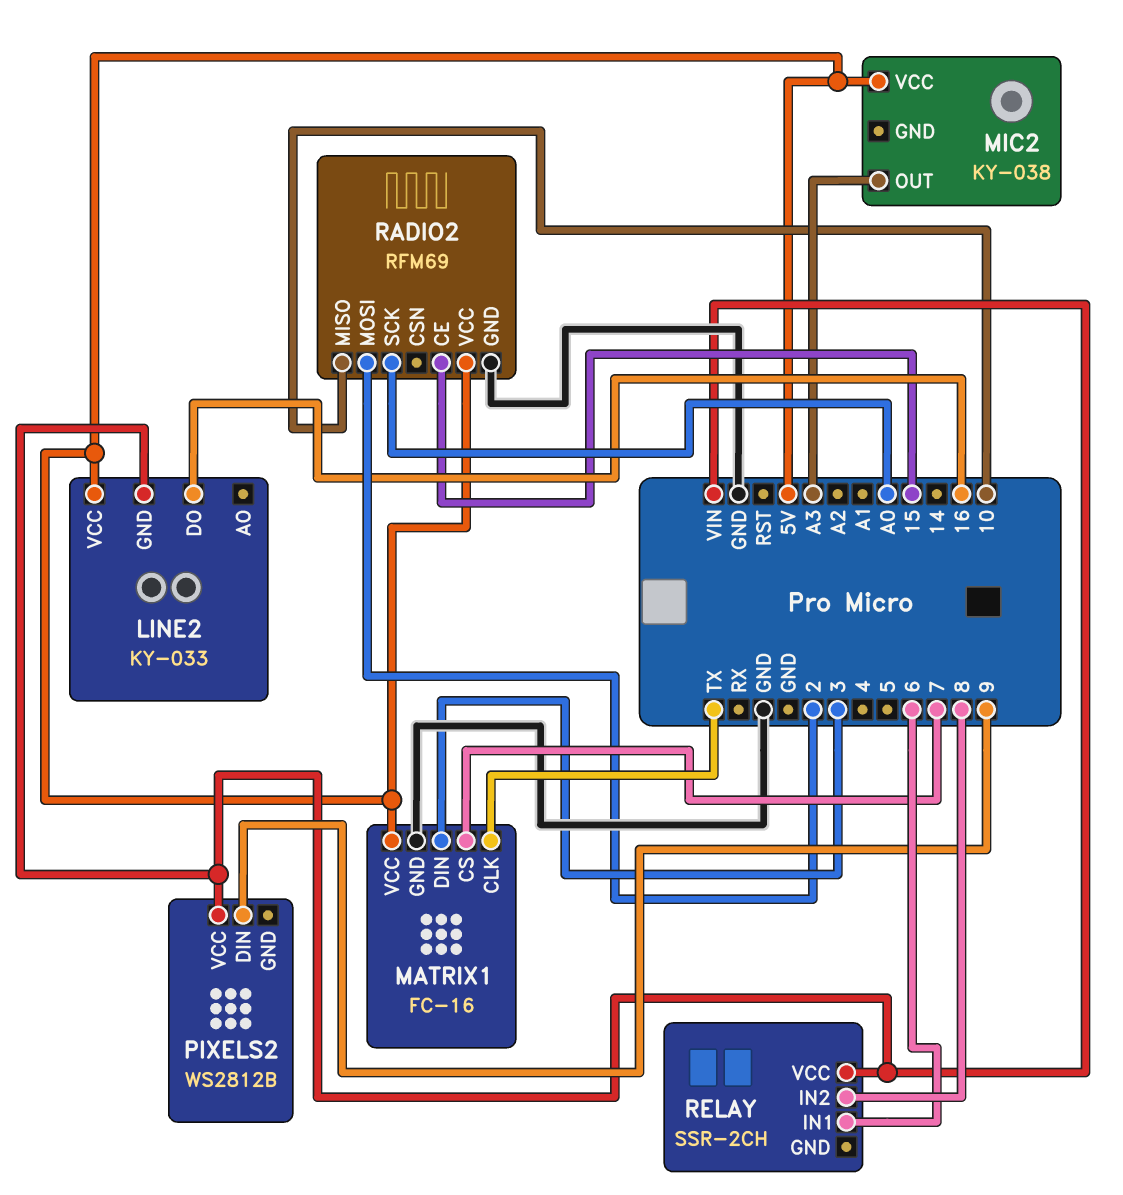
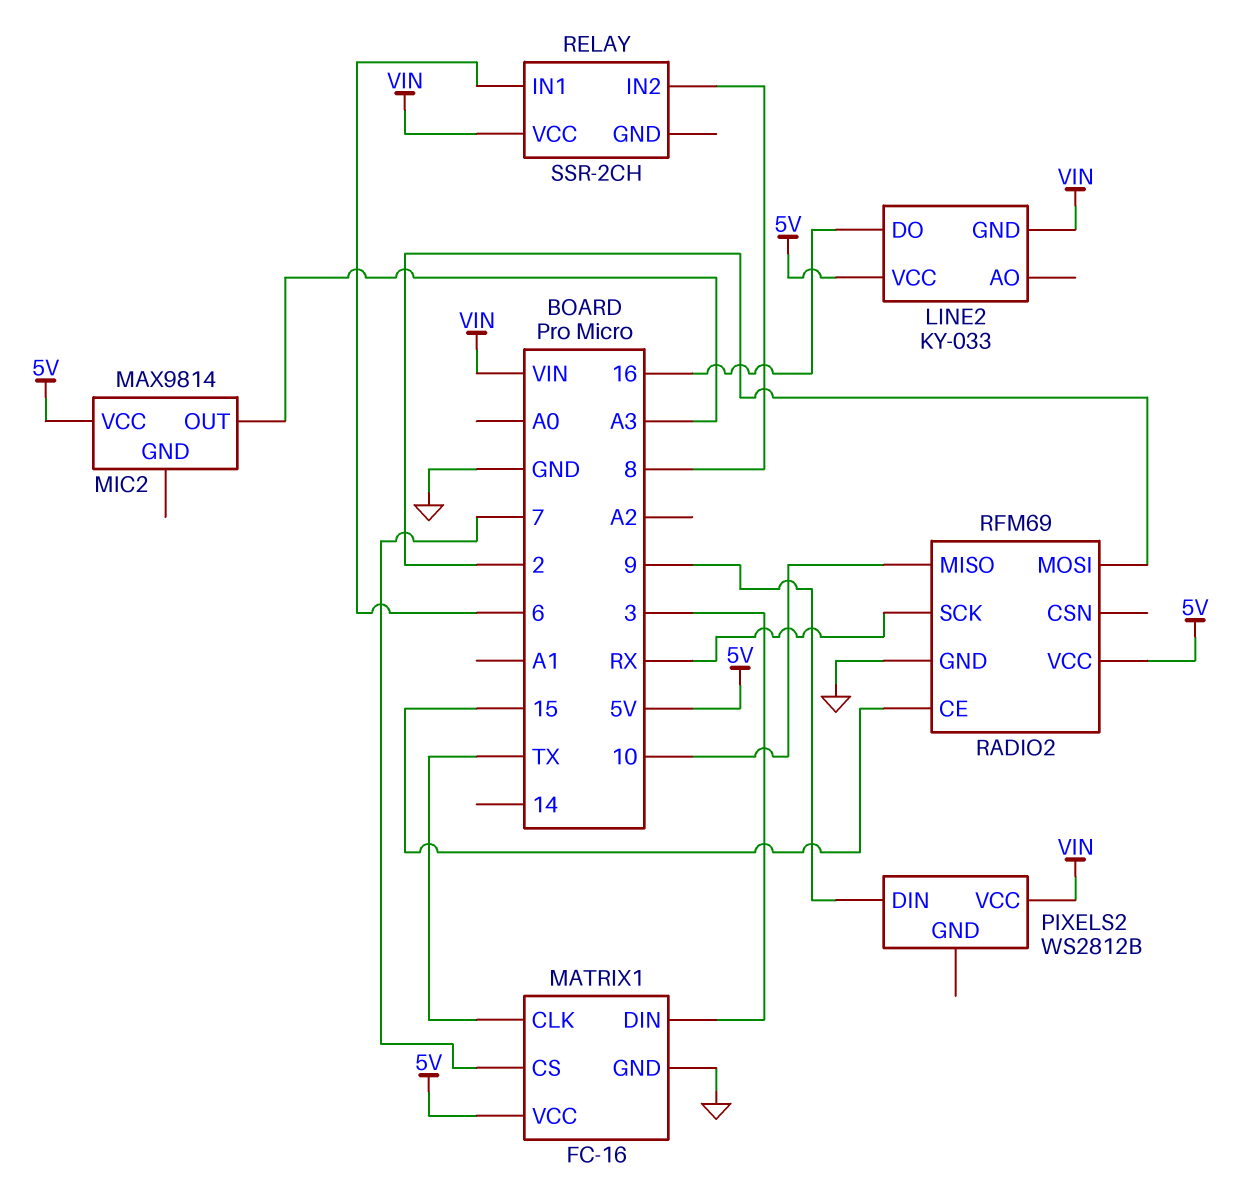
MIC2: KY-038 -> MAX9814
RADIO2 pin SCK: A0 -> RX

